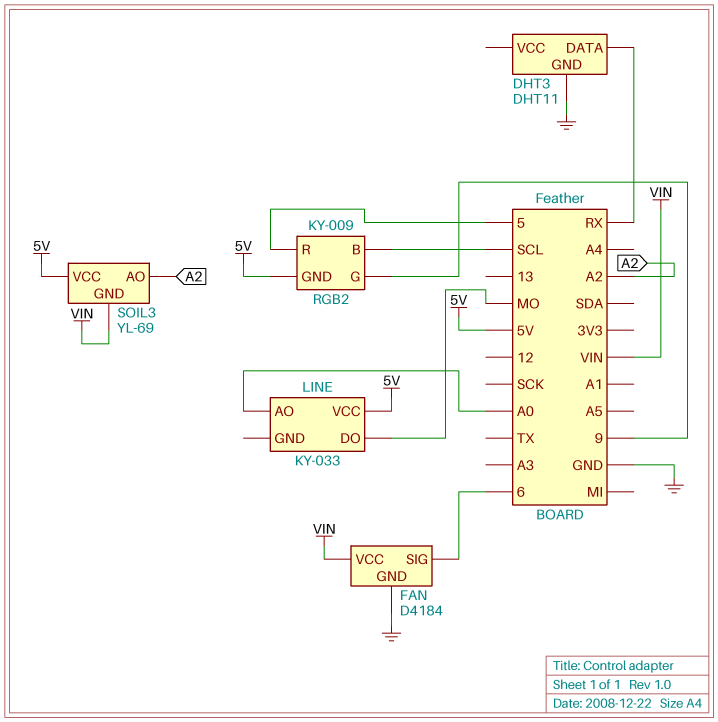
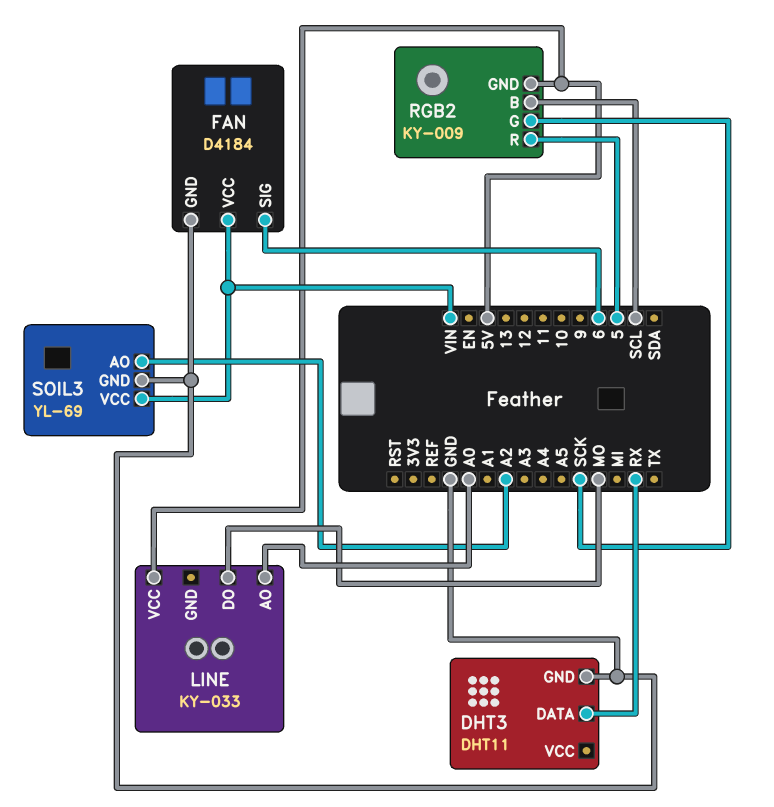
RGB2 pin G: 9 -> SCK
SOIL3 pin GND: VIN -> GND
SOIL3 pin VCC: 5V -> VIN

